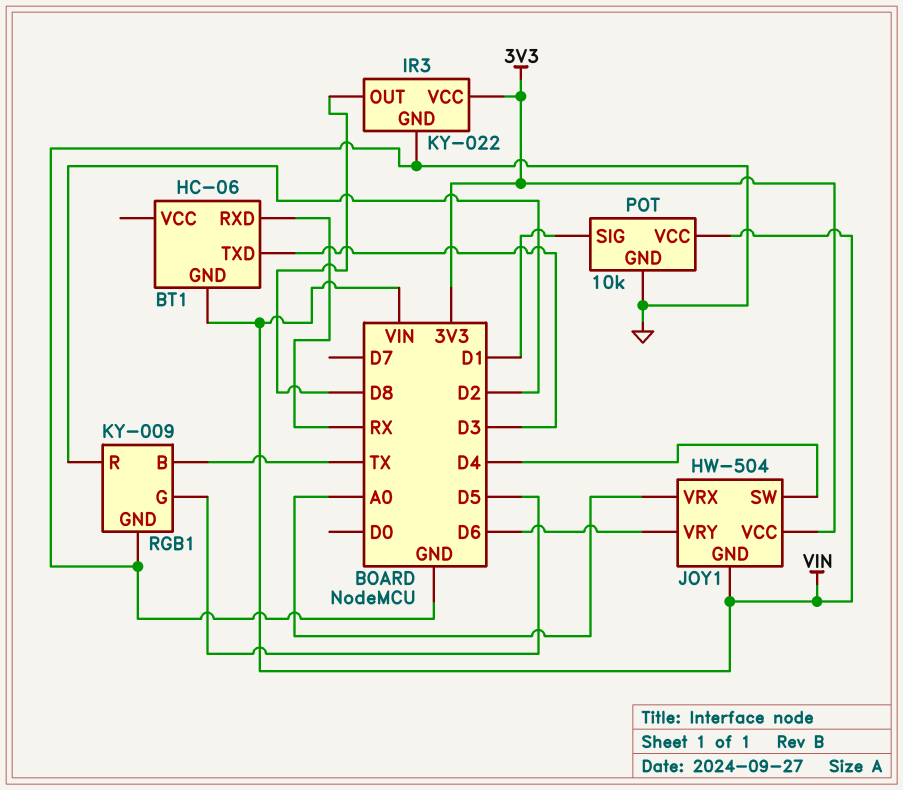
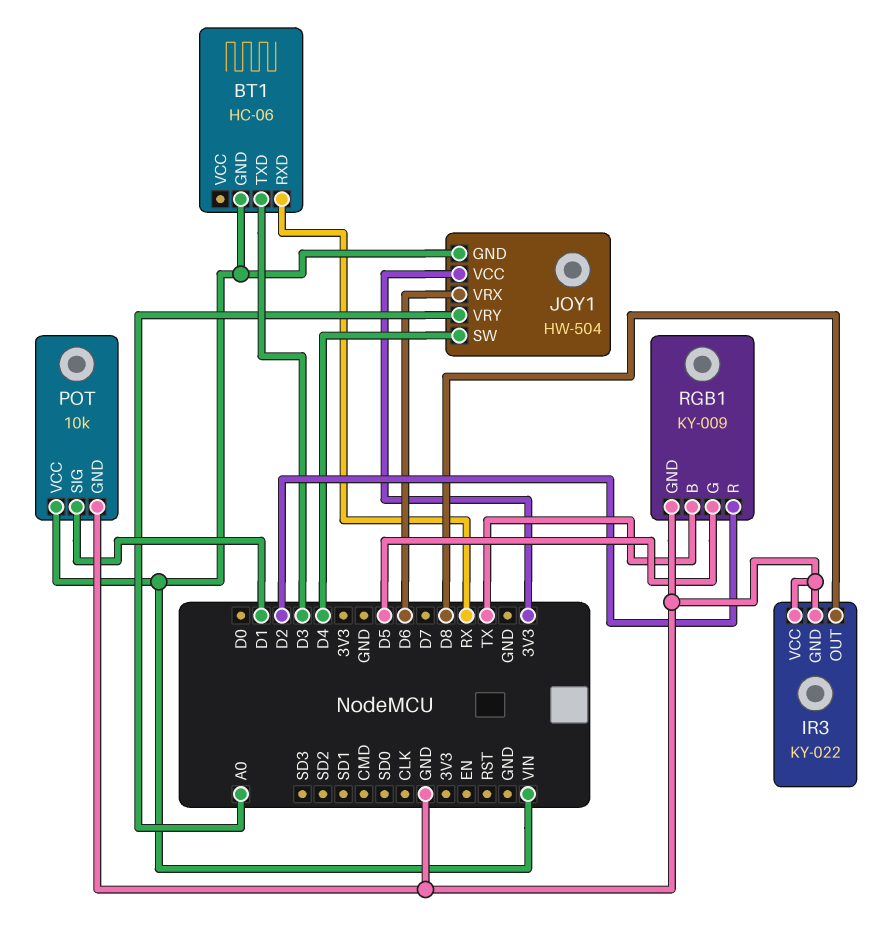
IR3 pin VCC: 3V3 -> GND
JOY1 pin VRX: A0 -> D6
JOY1 pin VRY: D6 -> A0

